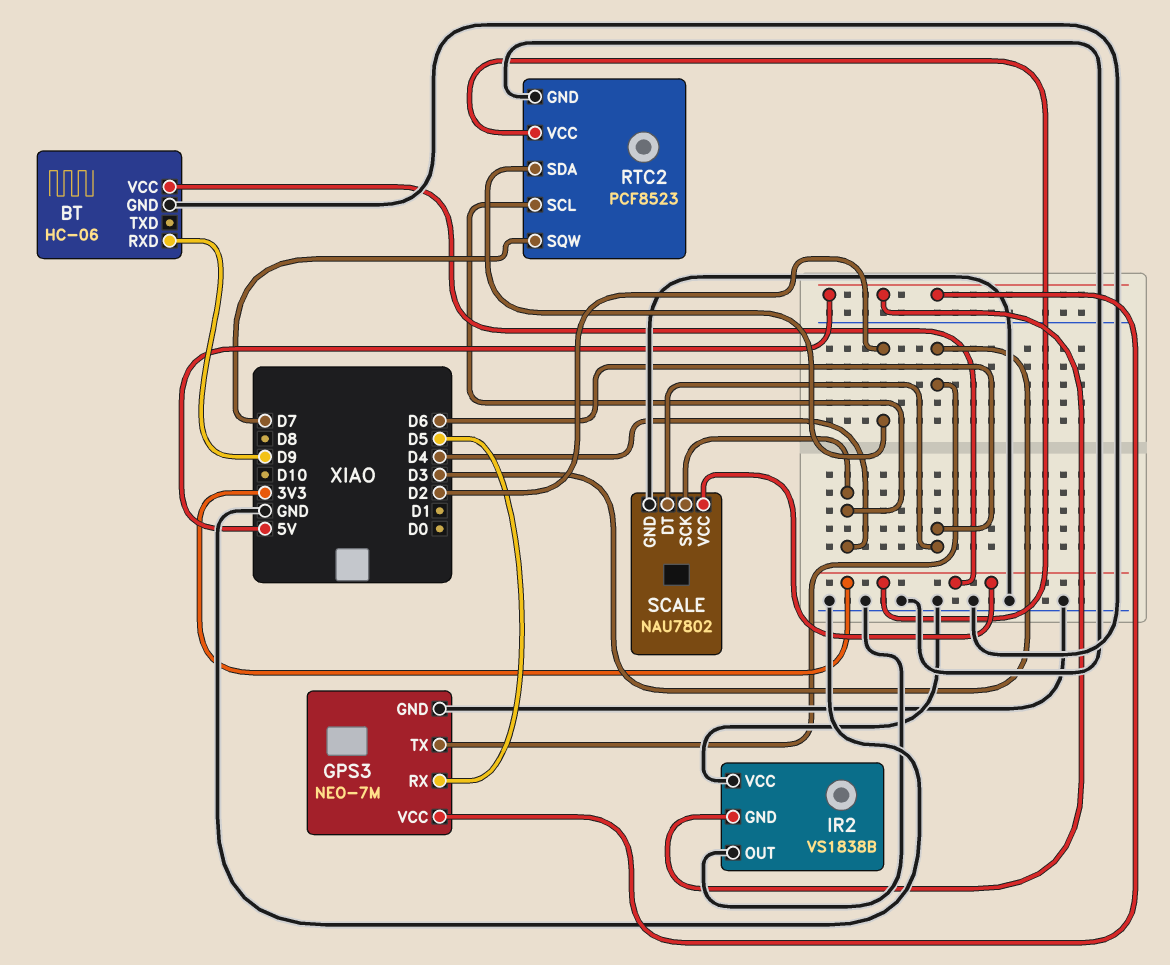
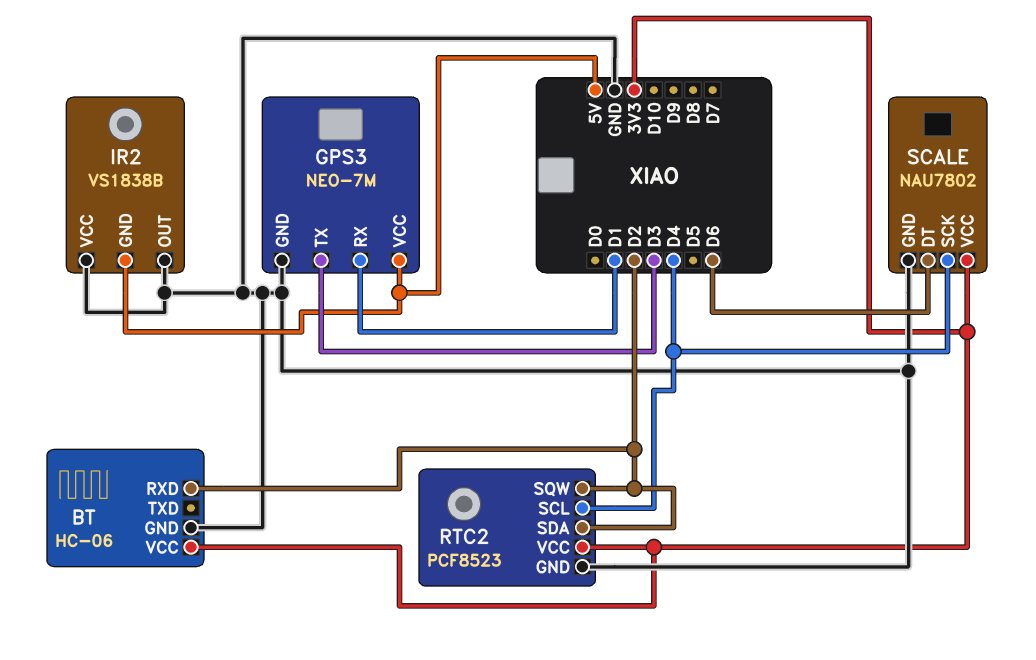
BT pin RXD: D9 -> D2
GPS3 pin RX: D5 -> D1
RTC2 pin SQW: D7 -> D2

